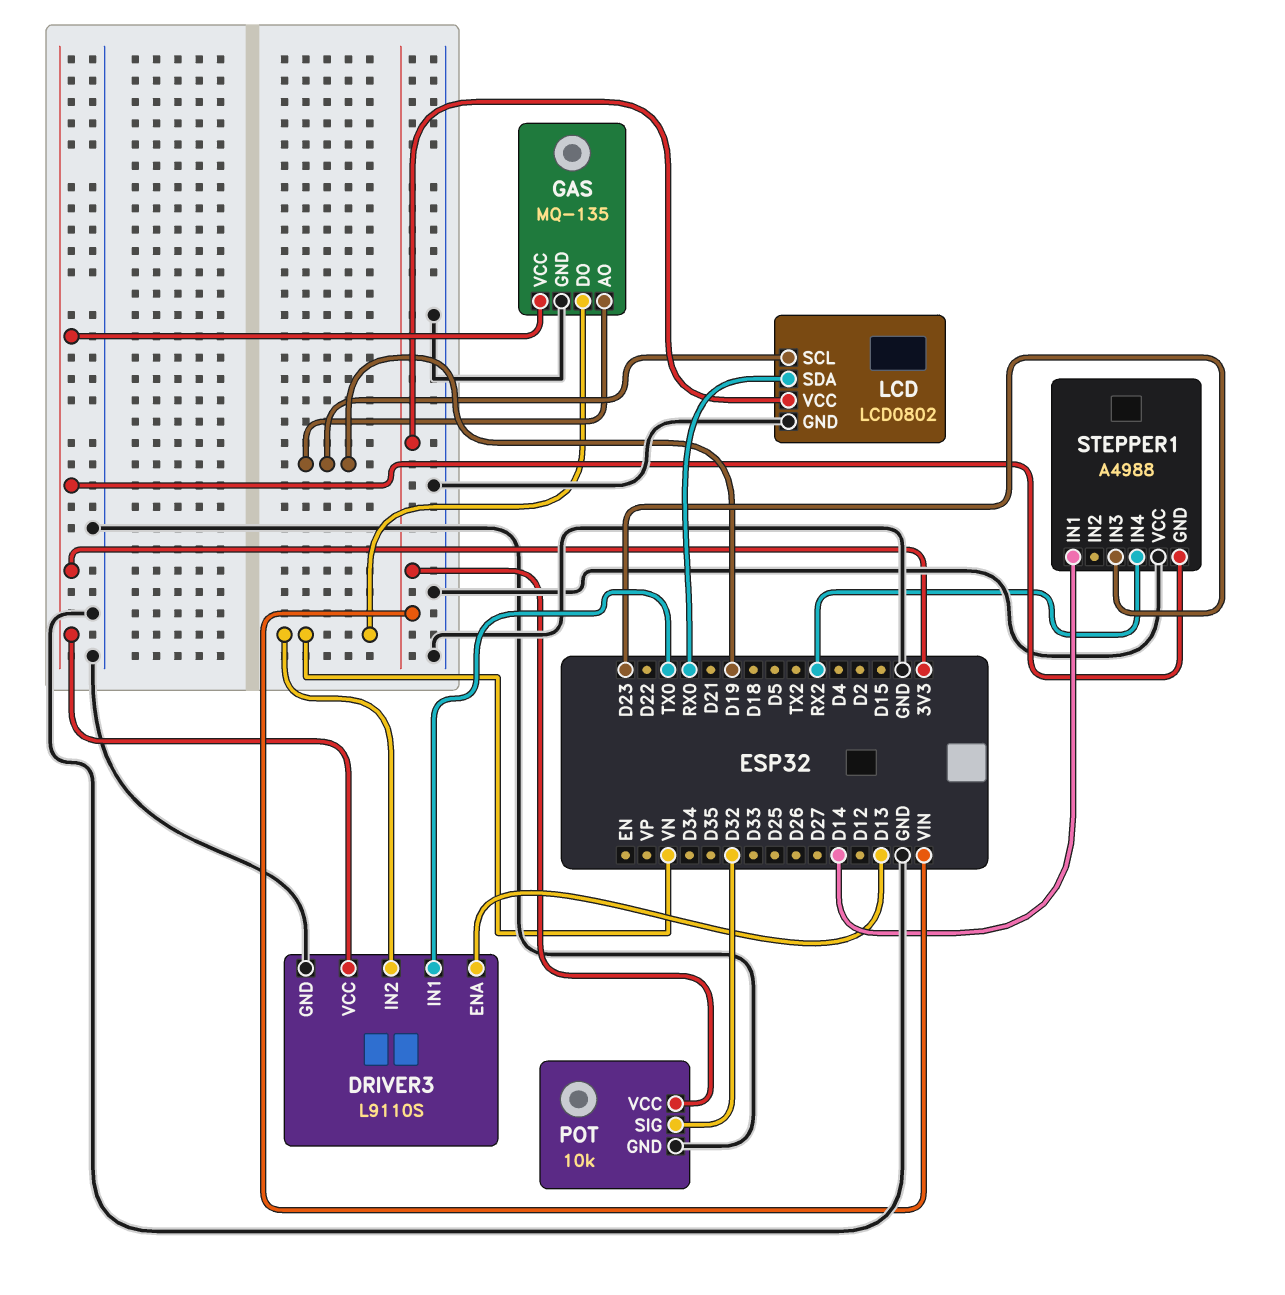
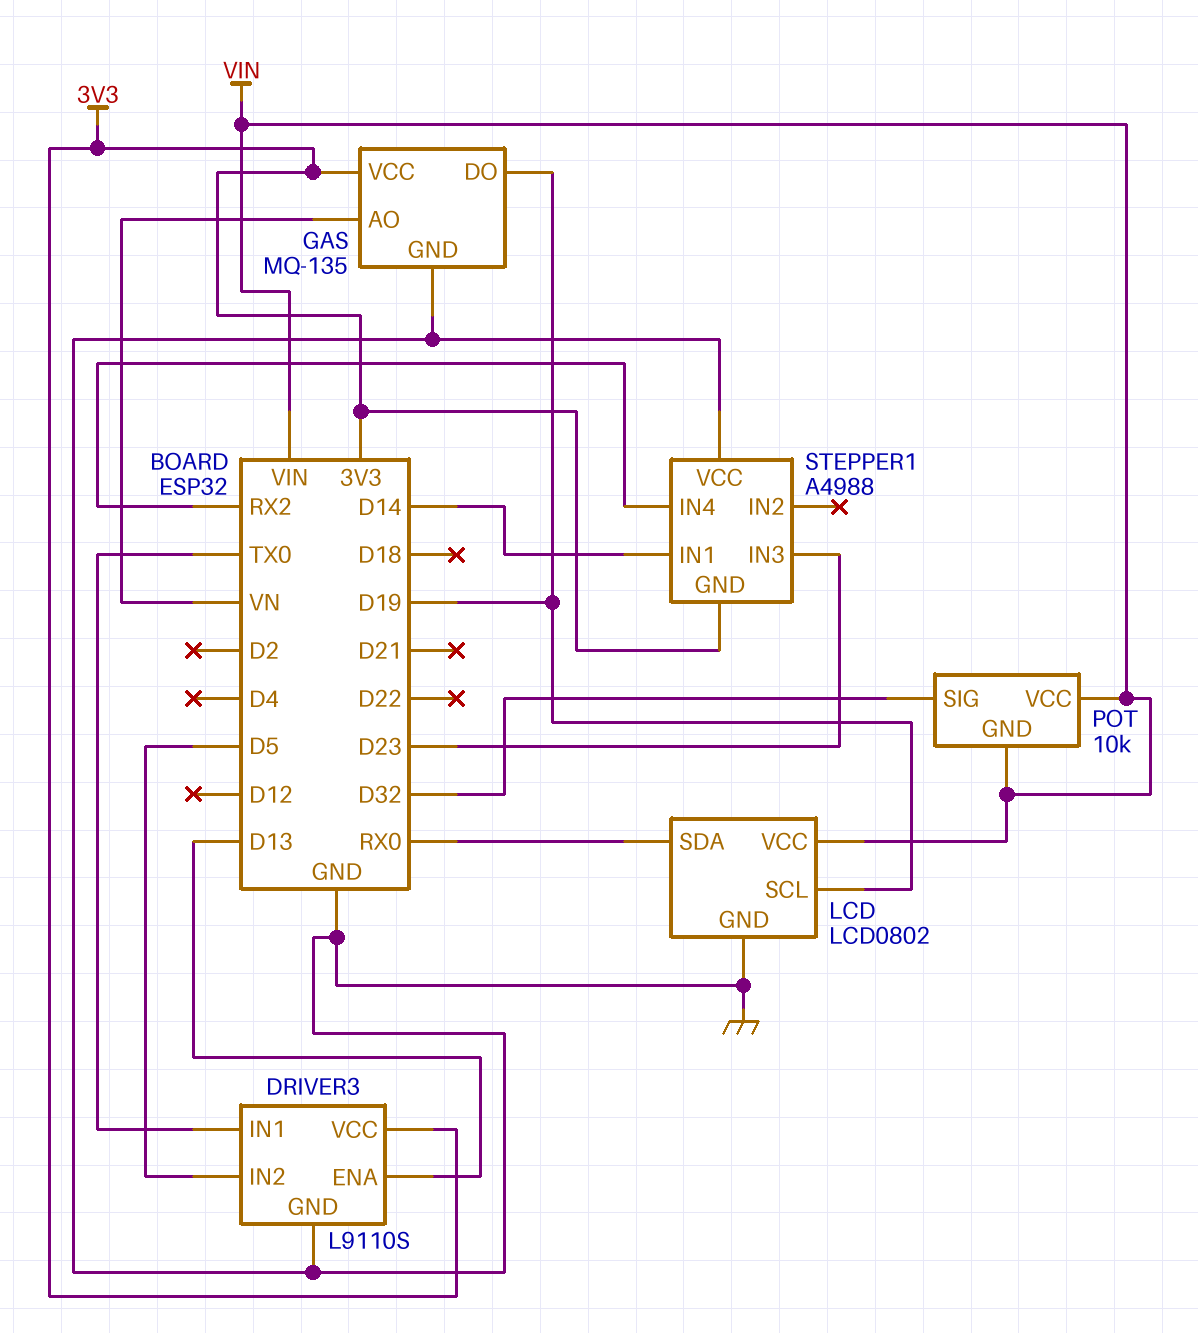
DRIVER3 pin IN2: VN -> D5
GAS pin AO: D19 -> VN
GAS pin DO: VN -> D19
POT pin GND: GND -> VIN

